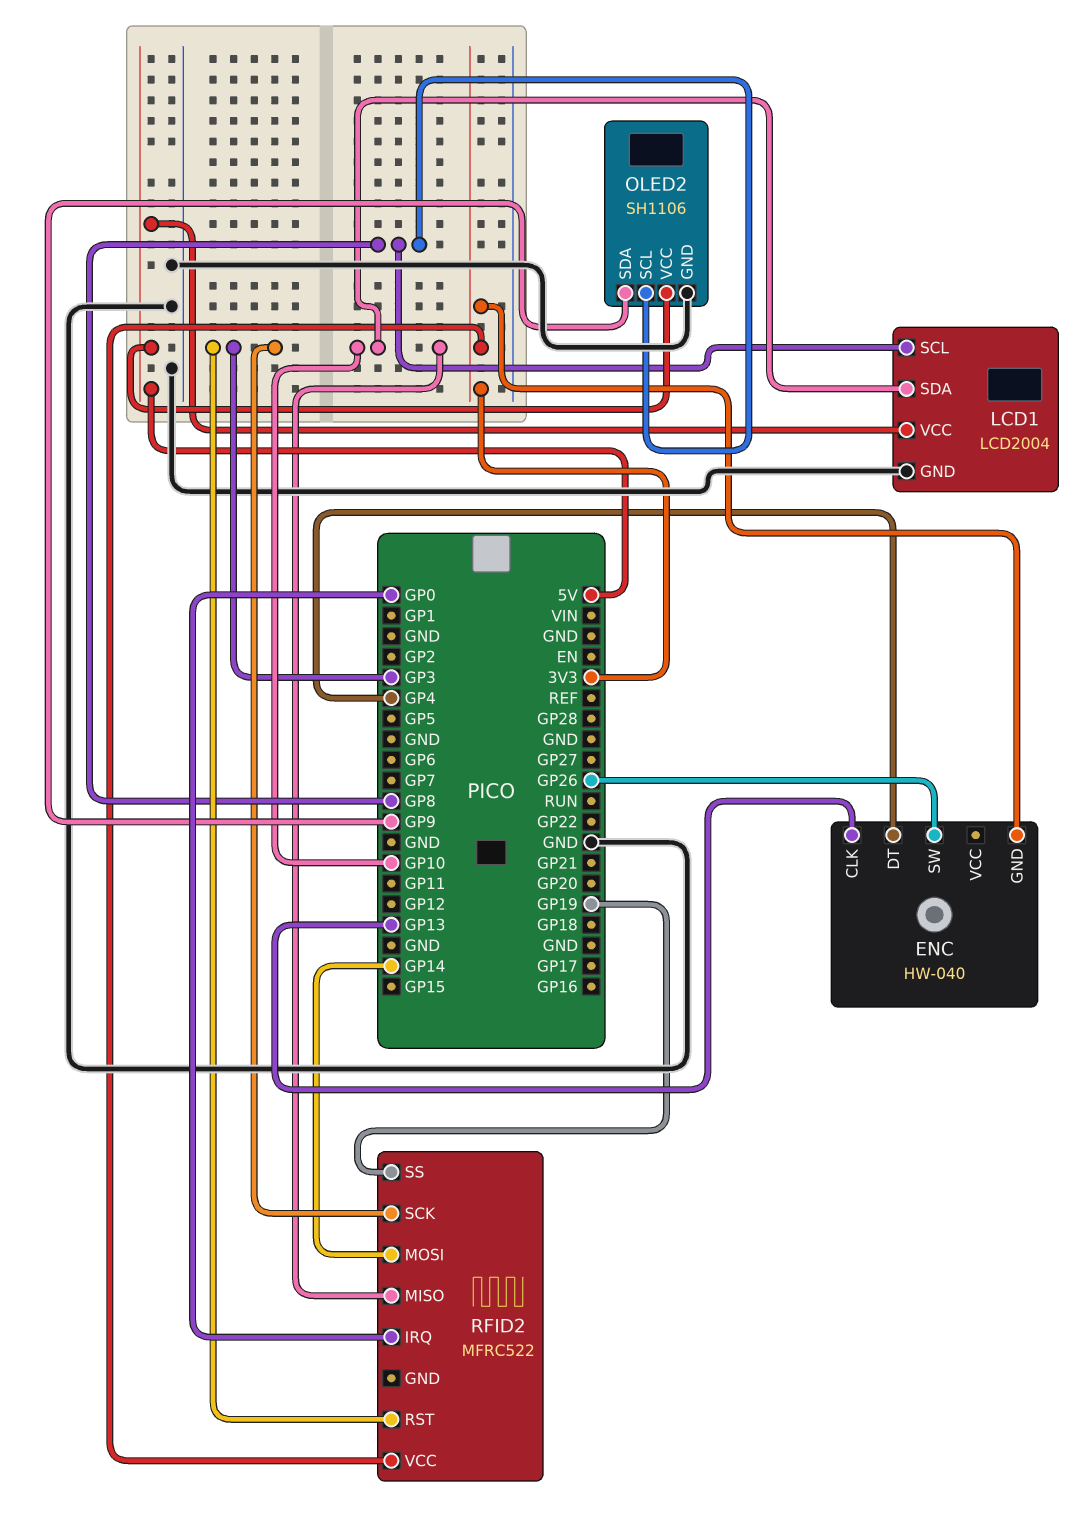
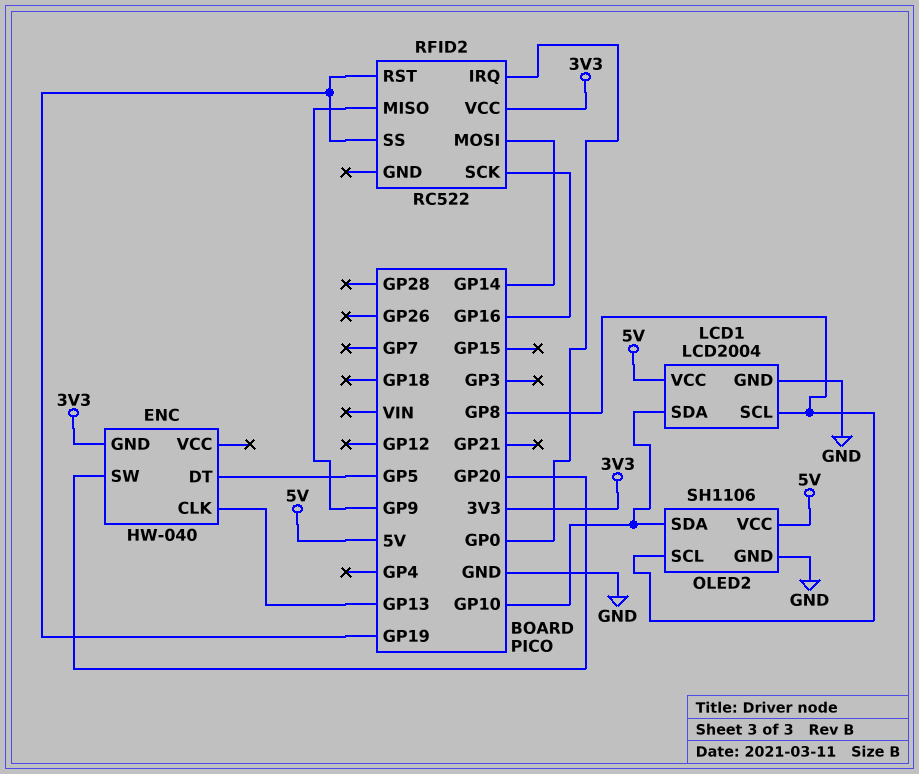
ENC pin DT: GP4 -> GP5
ENC pin SW: GP26 -> GP20
OLED2 pin SDA: GP9 -> GP10
RFID2: MFRC522 -> RC522
RFID2 pin MISO: GP10 -> GP9
RFID2 pin RST: GP3 -> GP19
RFID2 pin SCK: GP3 -> GP16

